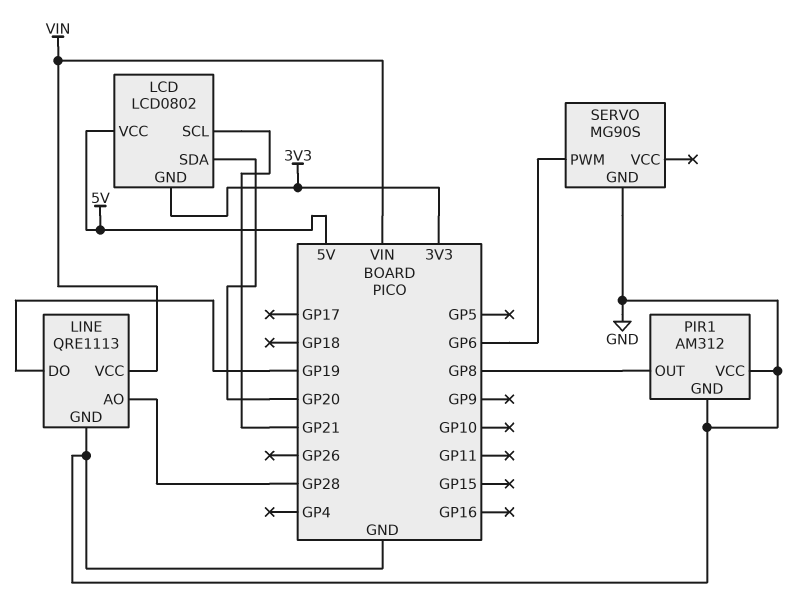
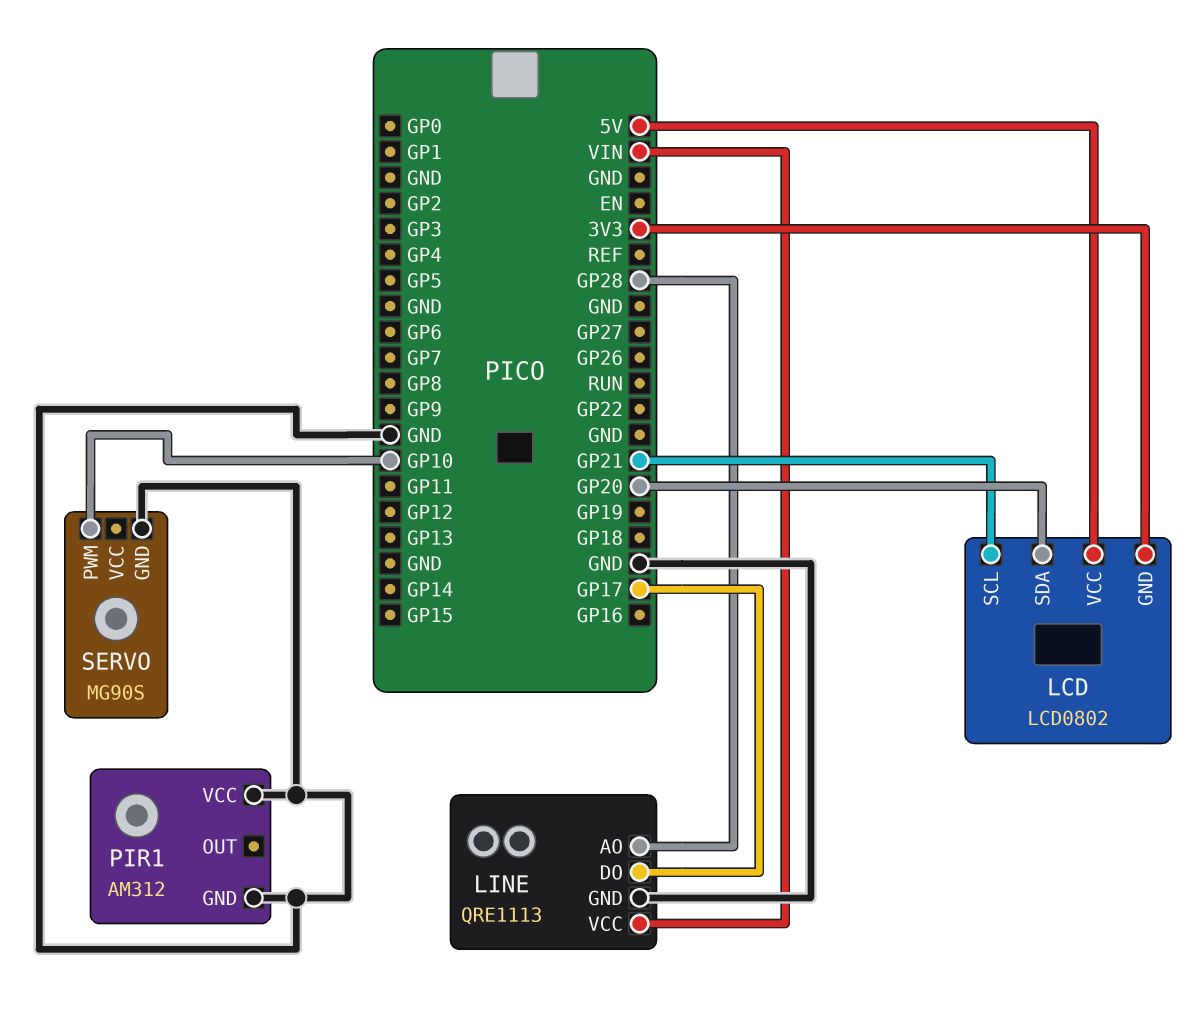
LINE pin DO: GP19 -> GP17
PIR1 pin OUT: GP8 -> none
SERVO pin PWM: GP6 -> GP10

